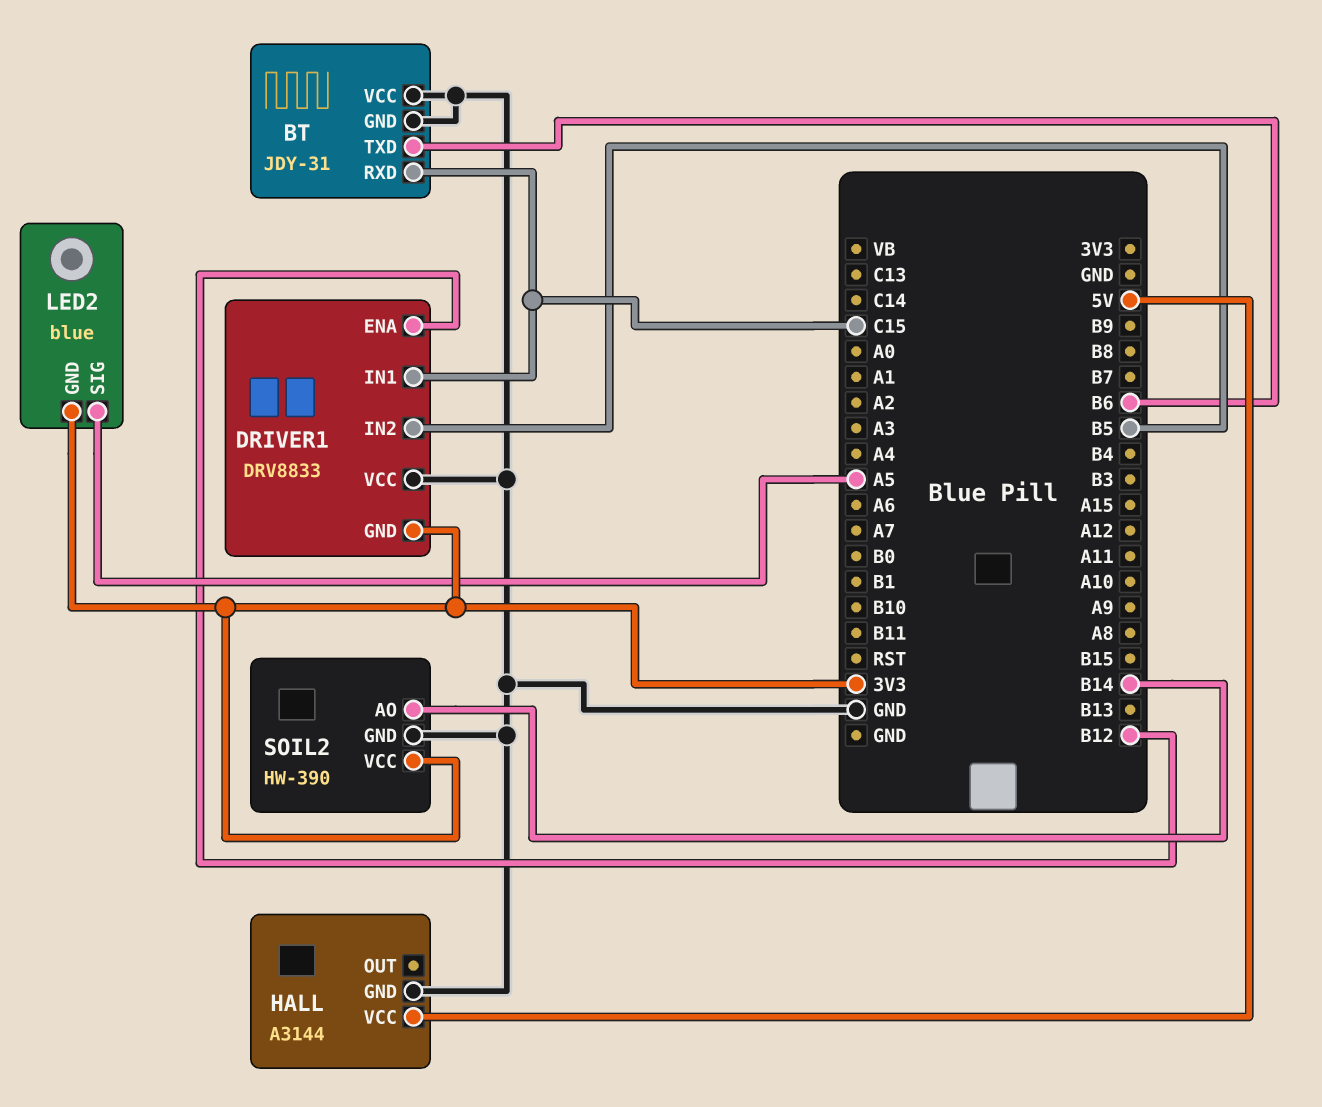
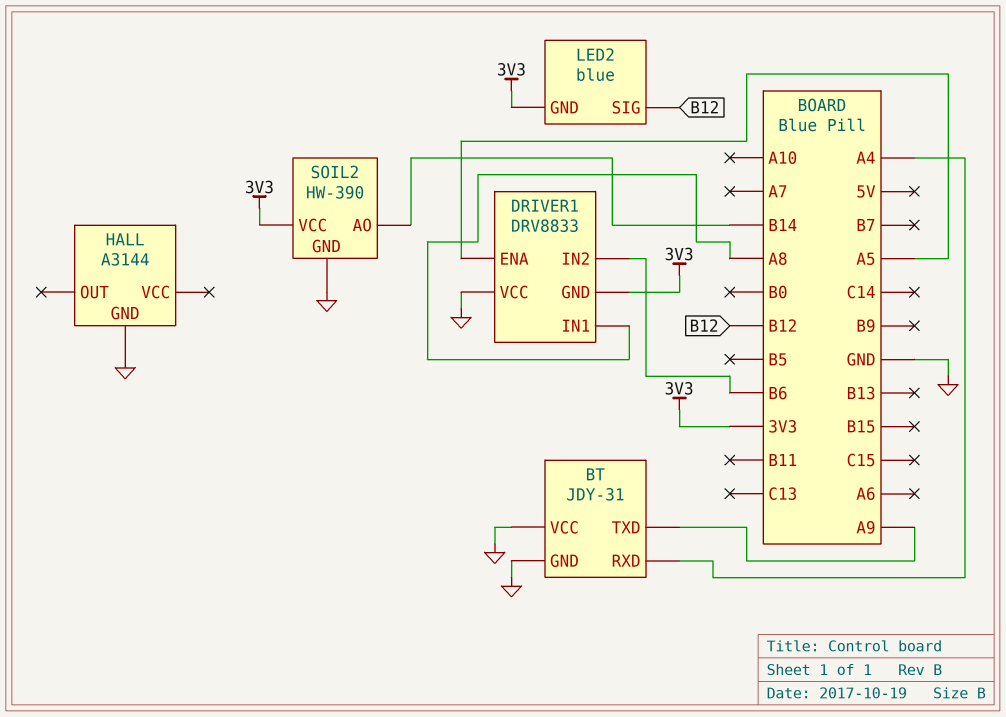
BT pin RXD: C15 -> A4
BT pin TXD: B6 -> A9
DRIVER1 pin ENA: B12 -> A5
DRIVER1 pin IN1: C15 -> A8
DRIVER1 pin IN2: B5 -> B6
HALL pin VCC: 5V -> none
LED2 pin SIG: A5 -> B12

